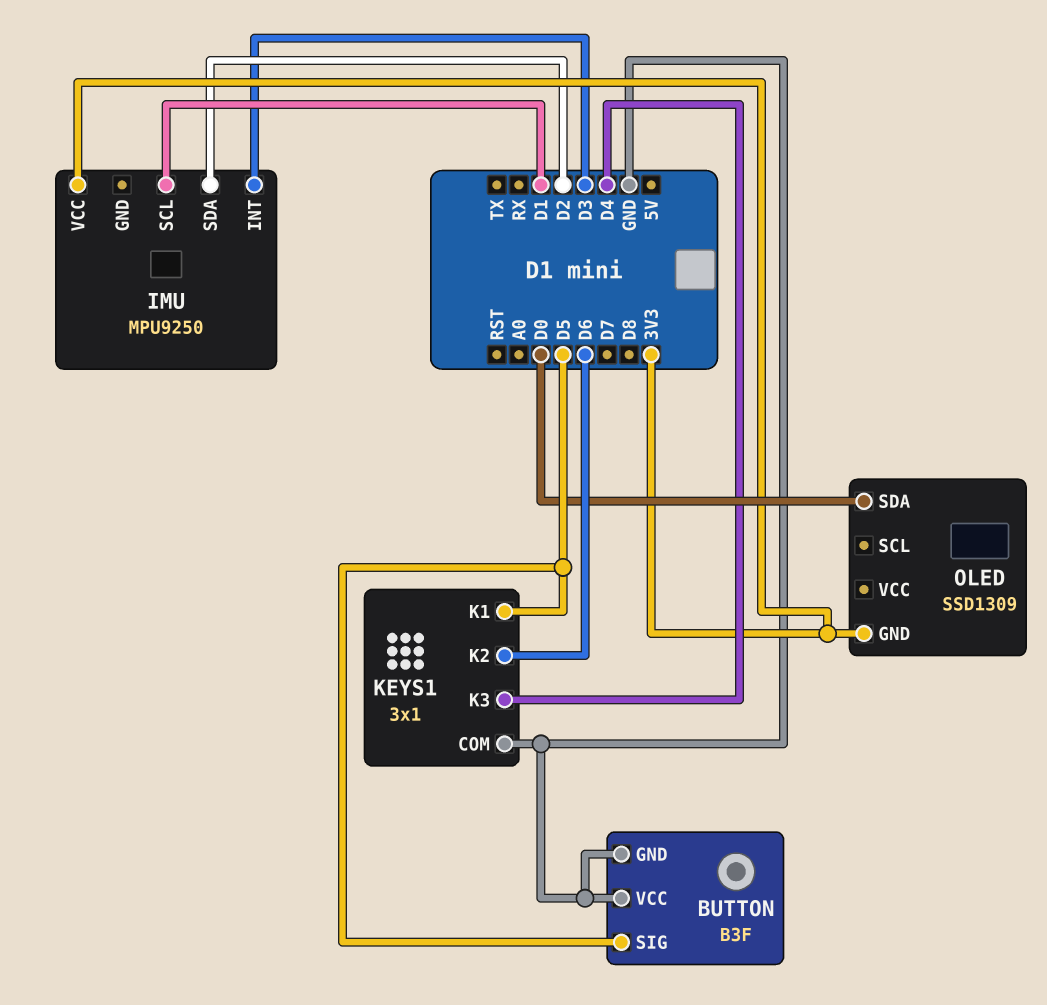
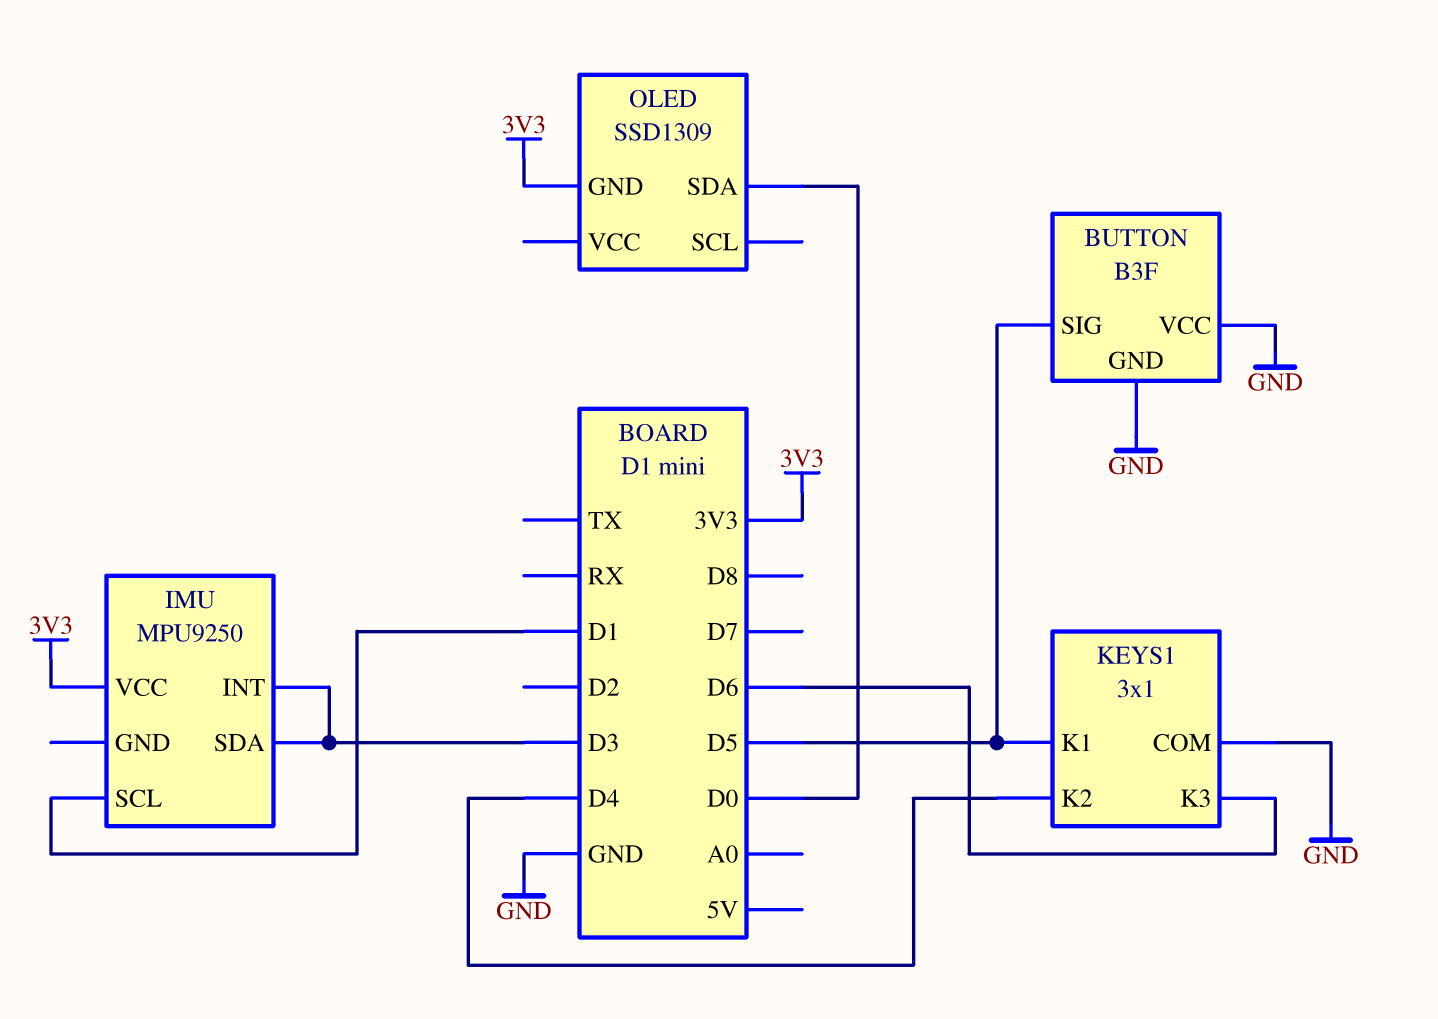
IMU pin SDA: D2 -> D3
KEYS1 pin K2: D6 -> D4
KEYS1 pin K3: D4 -> D6

